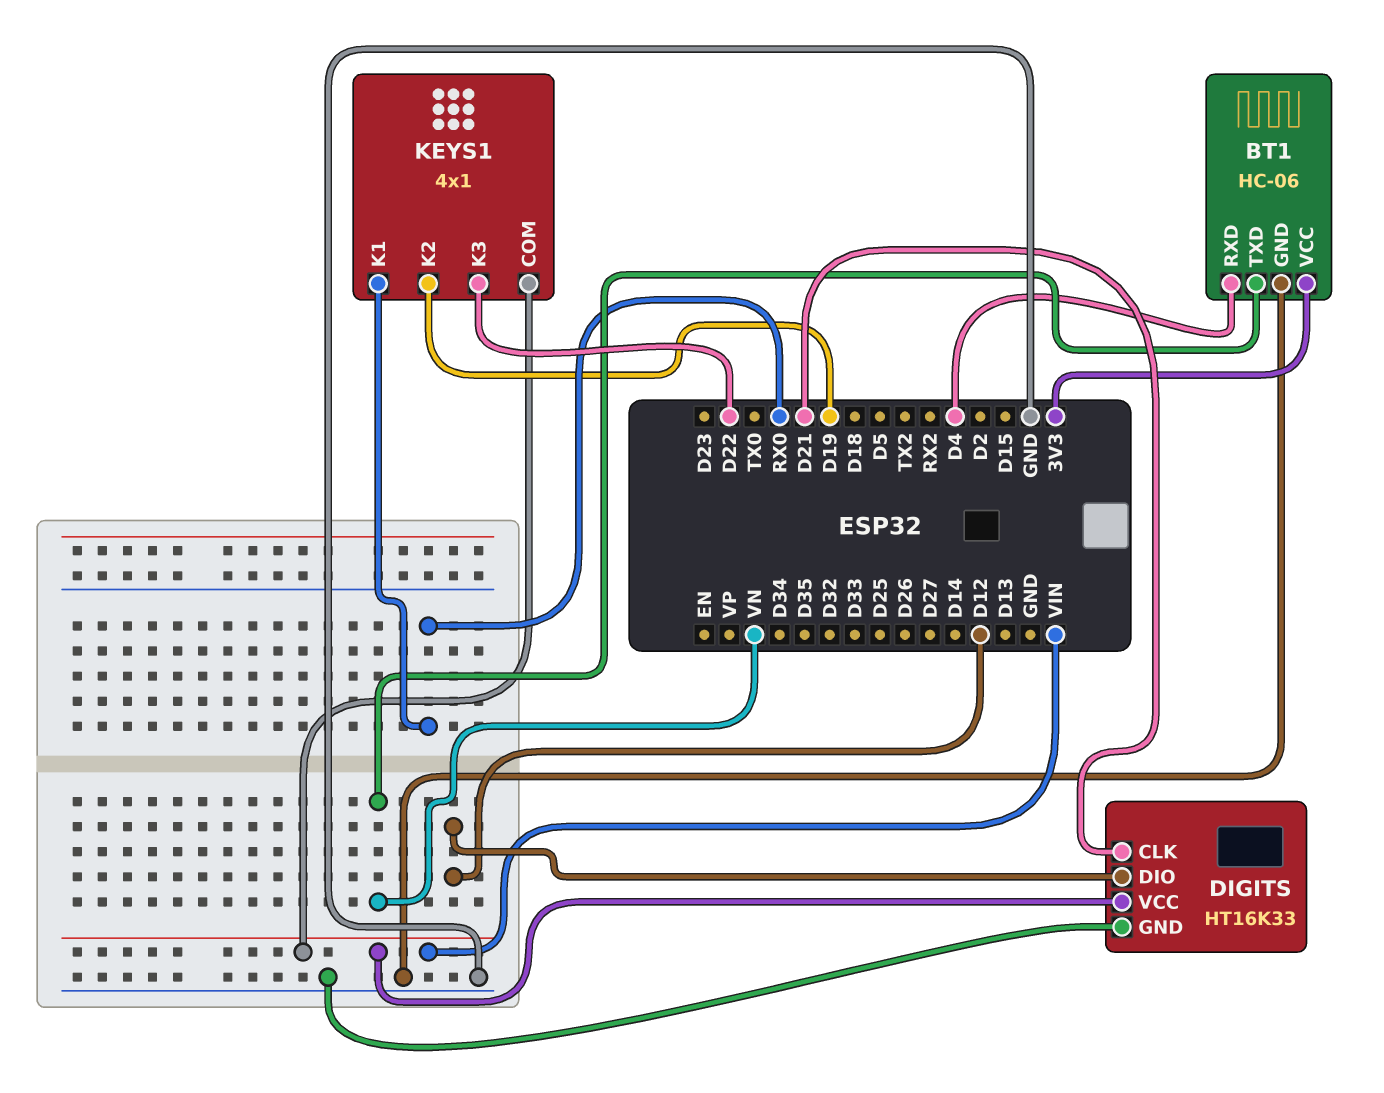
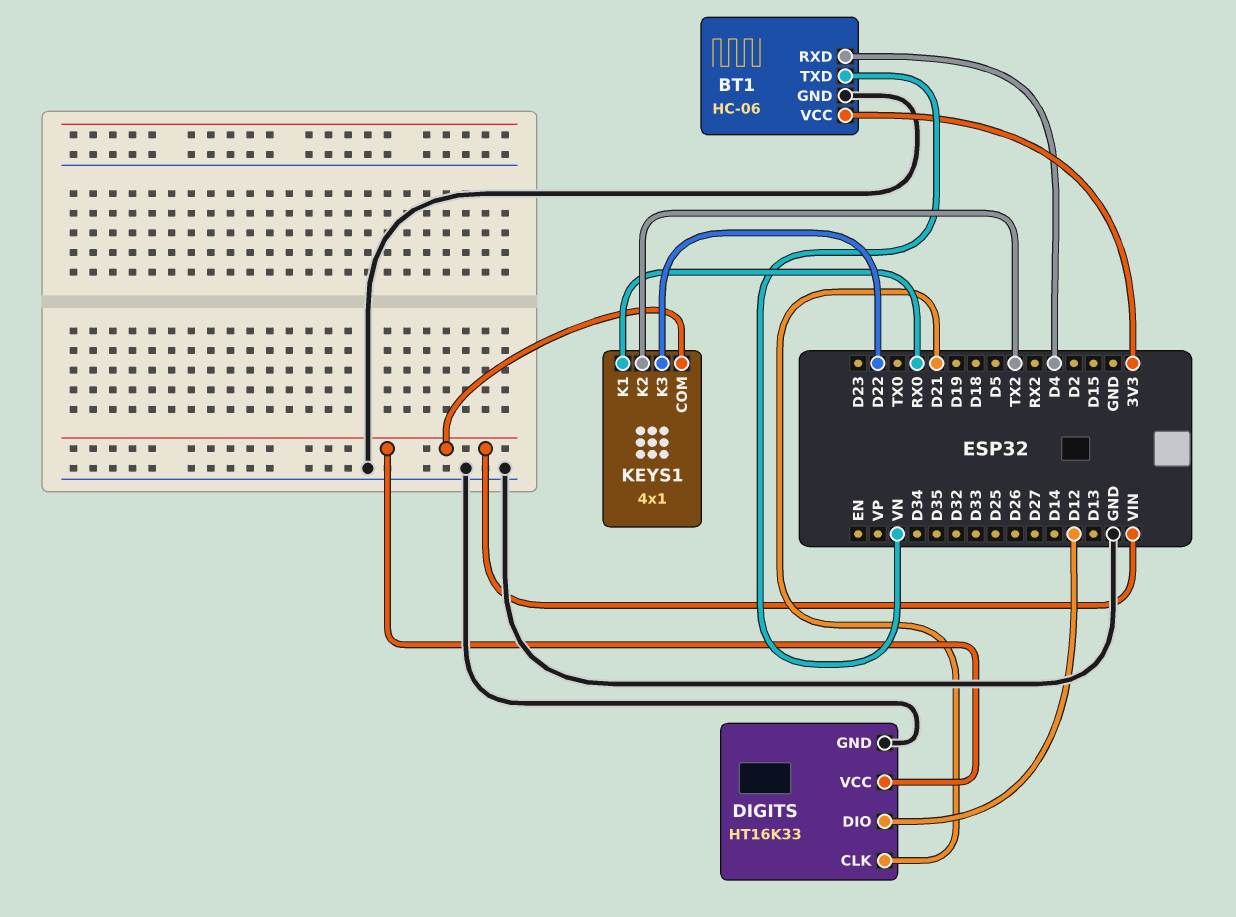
KEYS1 pin K2: D19 -> TX2

